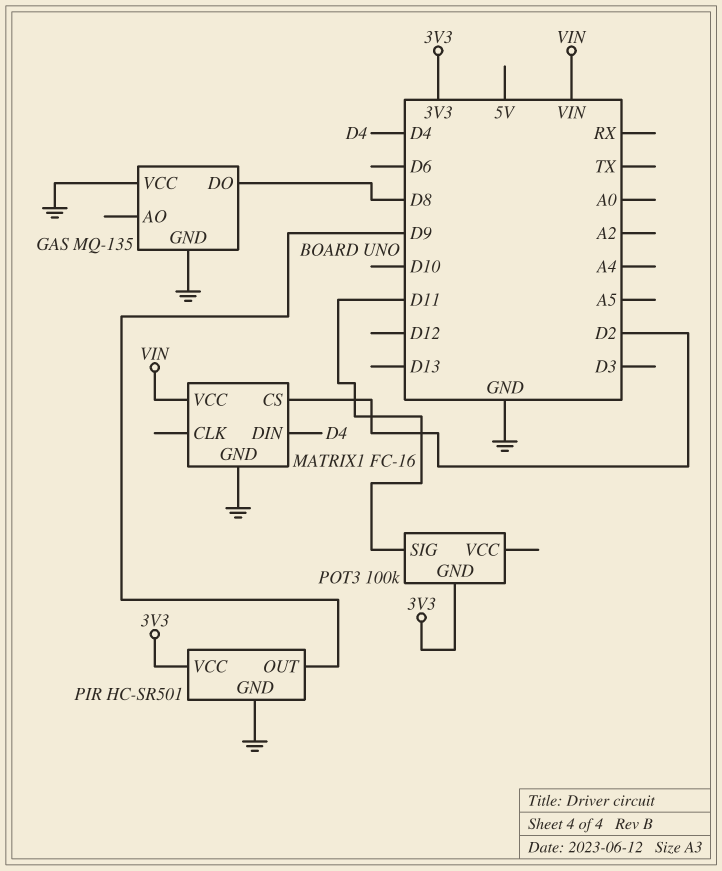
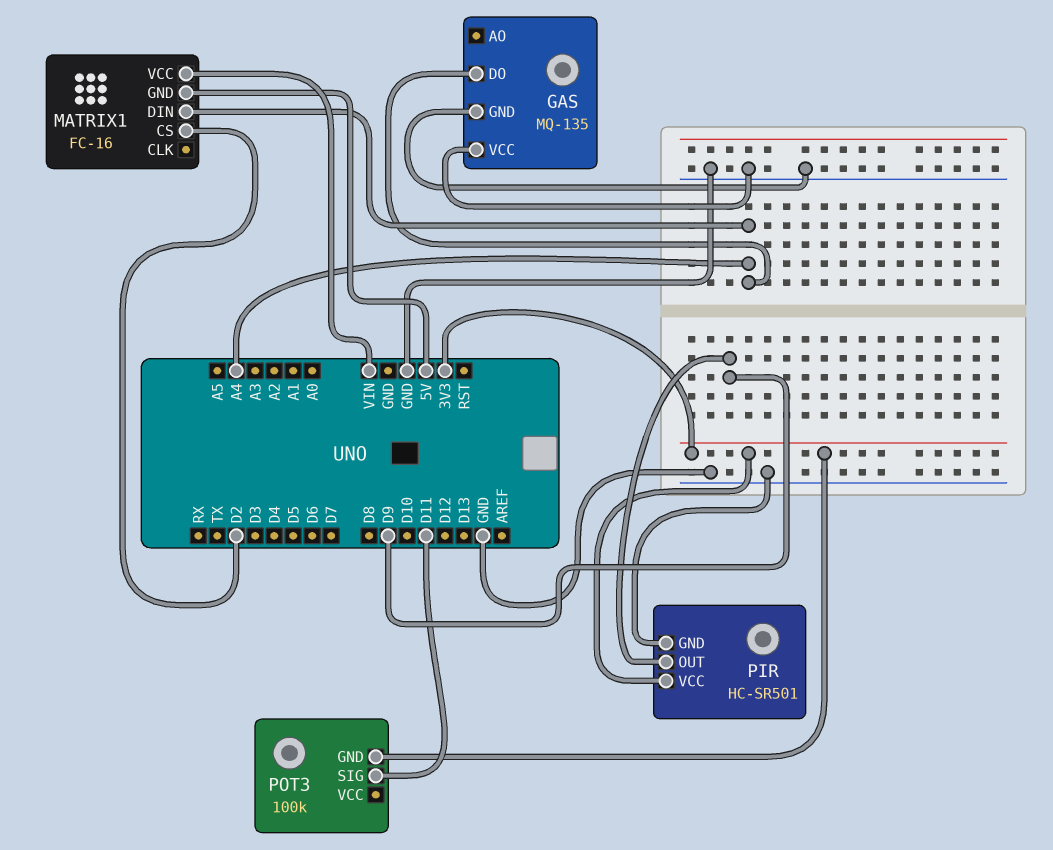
GAS pin DO: D8 -> A4
MATRIX1 pin DIN: D4 -> A4
MATRIX1 pin GND: GND -> 5V

